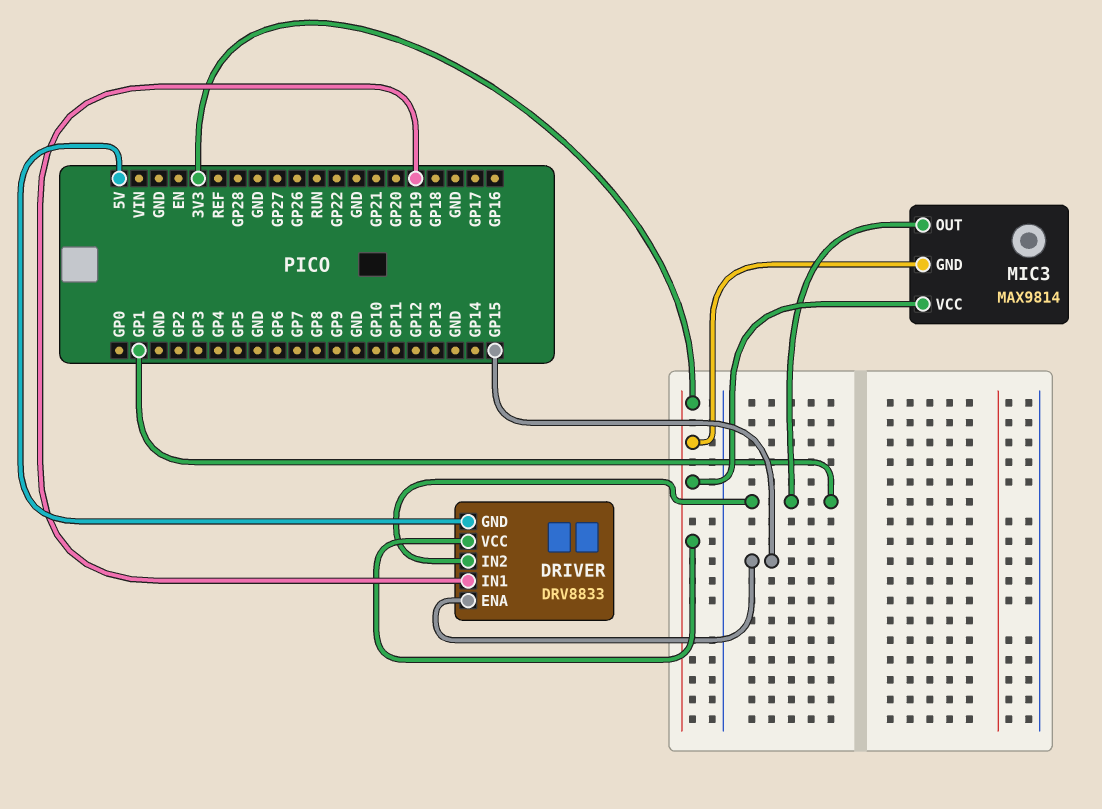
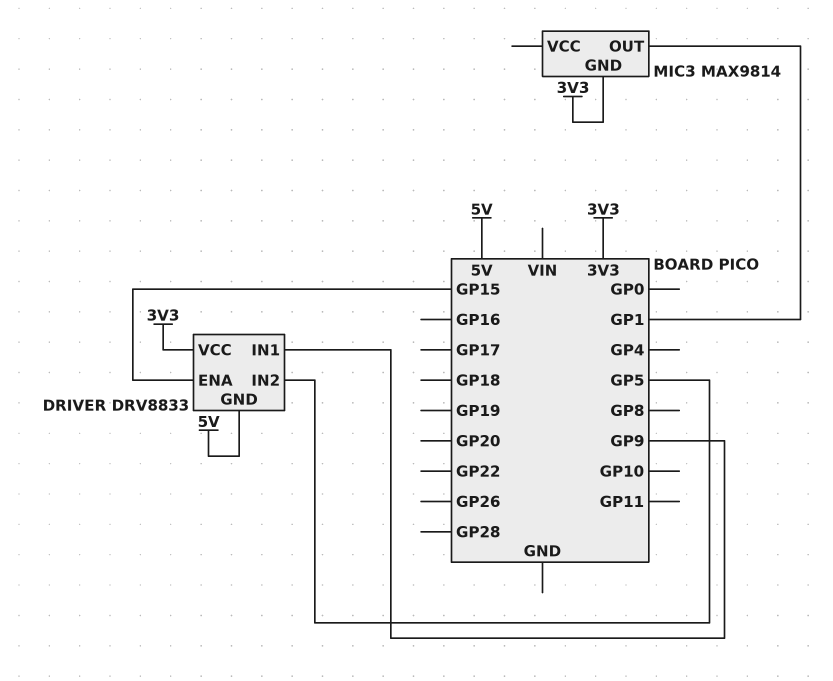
DRIVER pin IN1: GP19 -> GP9
DRIVER pin IN2: GP1 -> GP5
MIC3 pin VCC: 3V3 -> none

